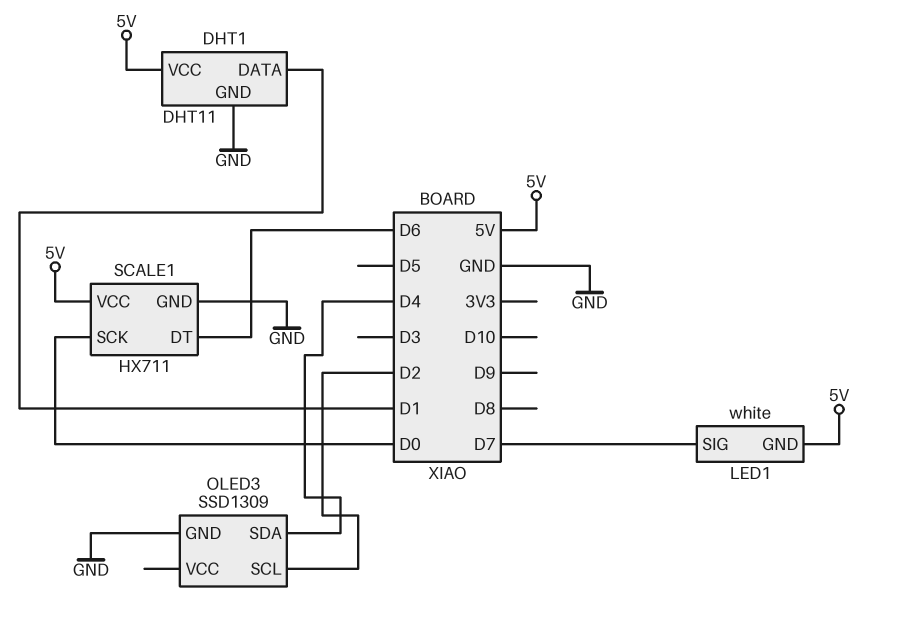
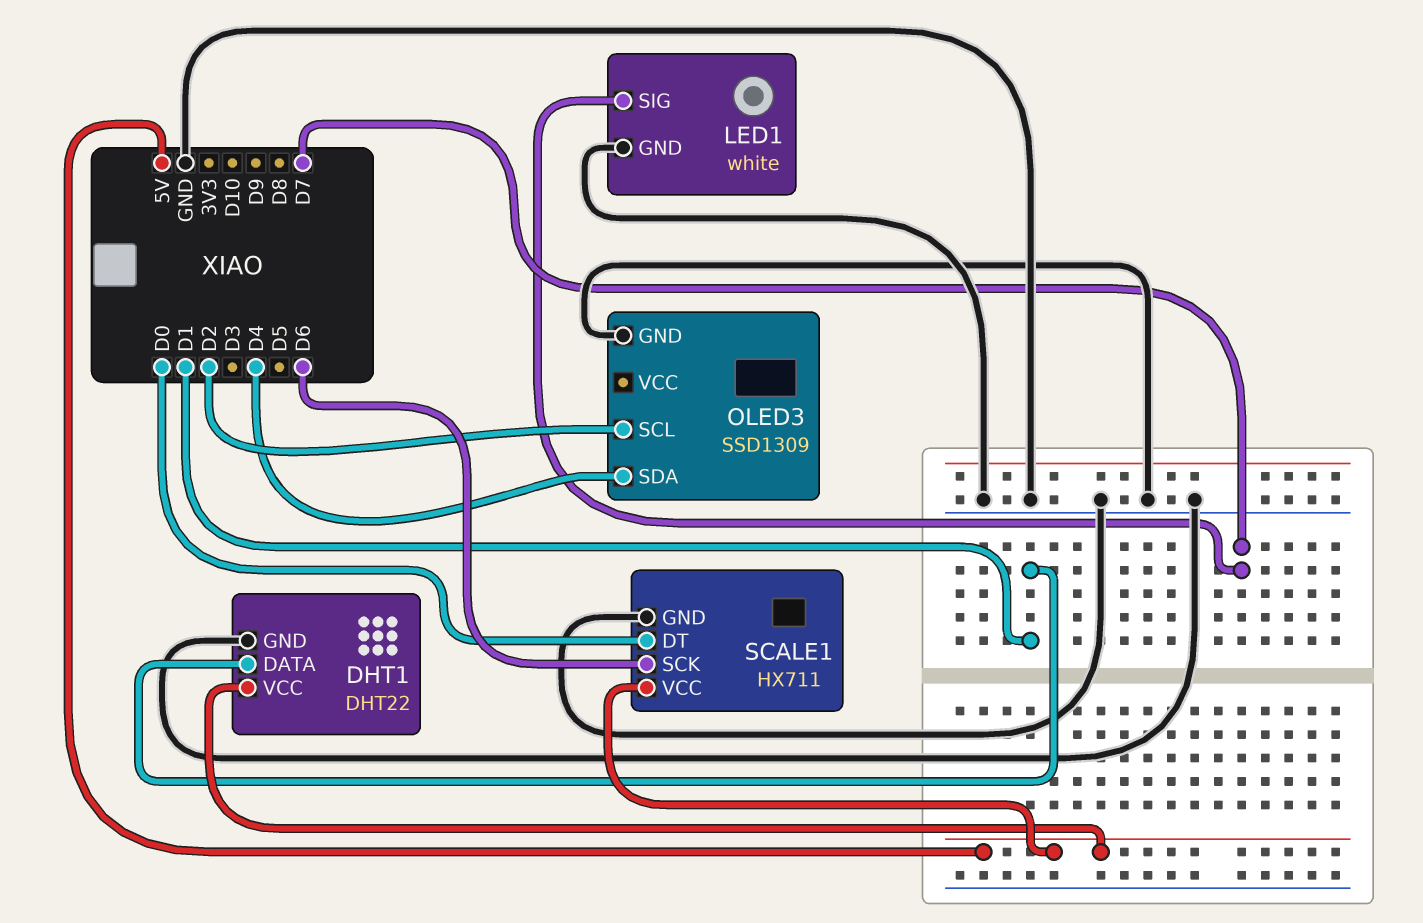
DHT1: DHT11 -> DHT22
LED1 pin GND: 5V -> GND
SCALE1 pin DT: D6 -> D0
SCALE1 pin SCK: D0 -> D6

